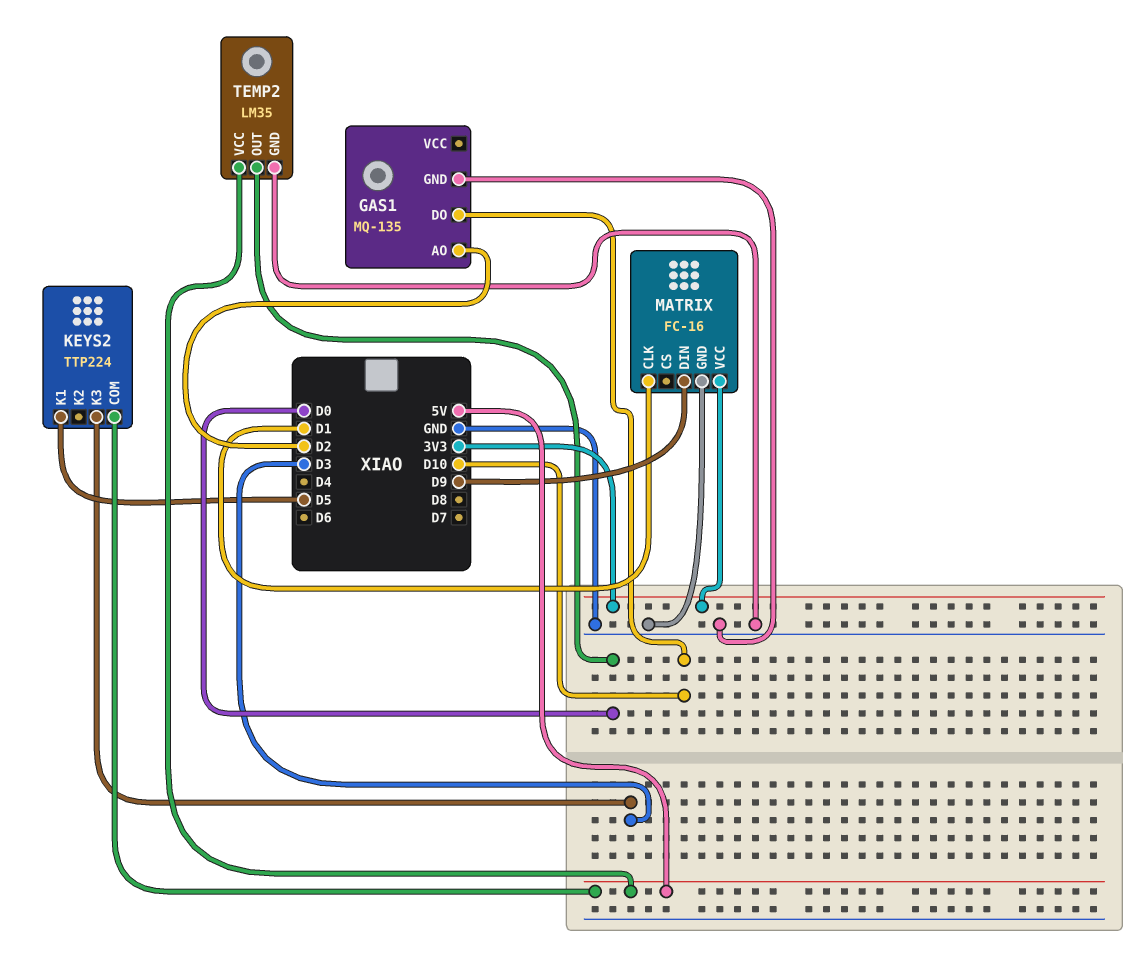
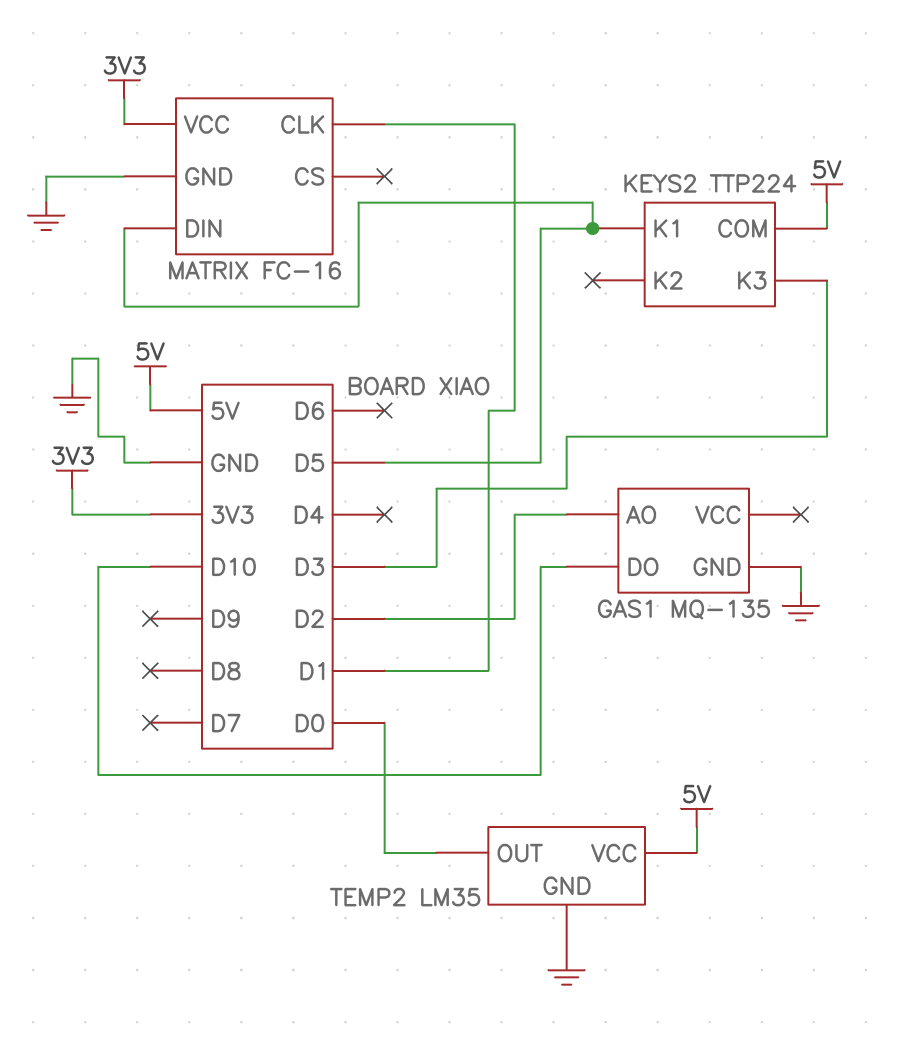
MATRIX pin DIN: D9 -> D5

